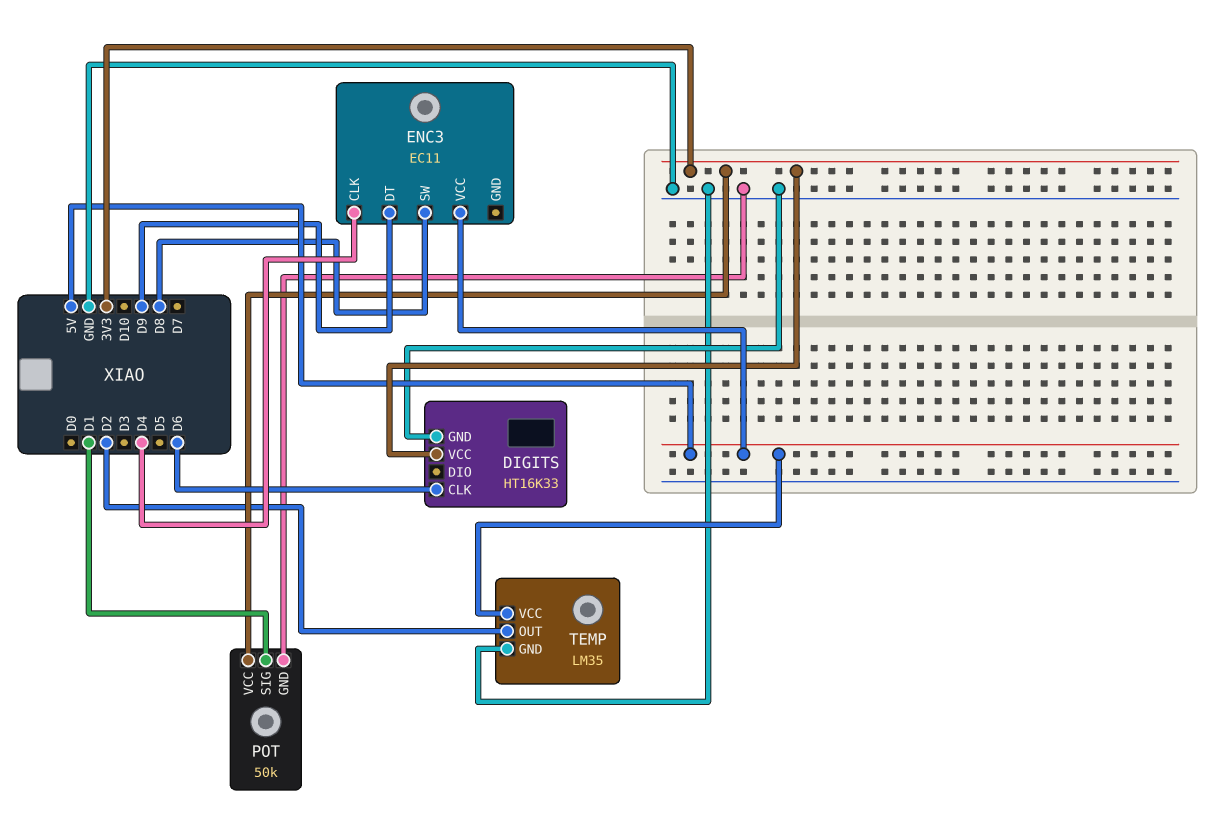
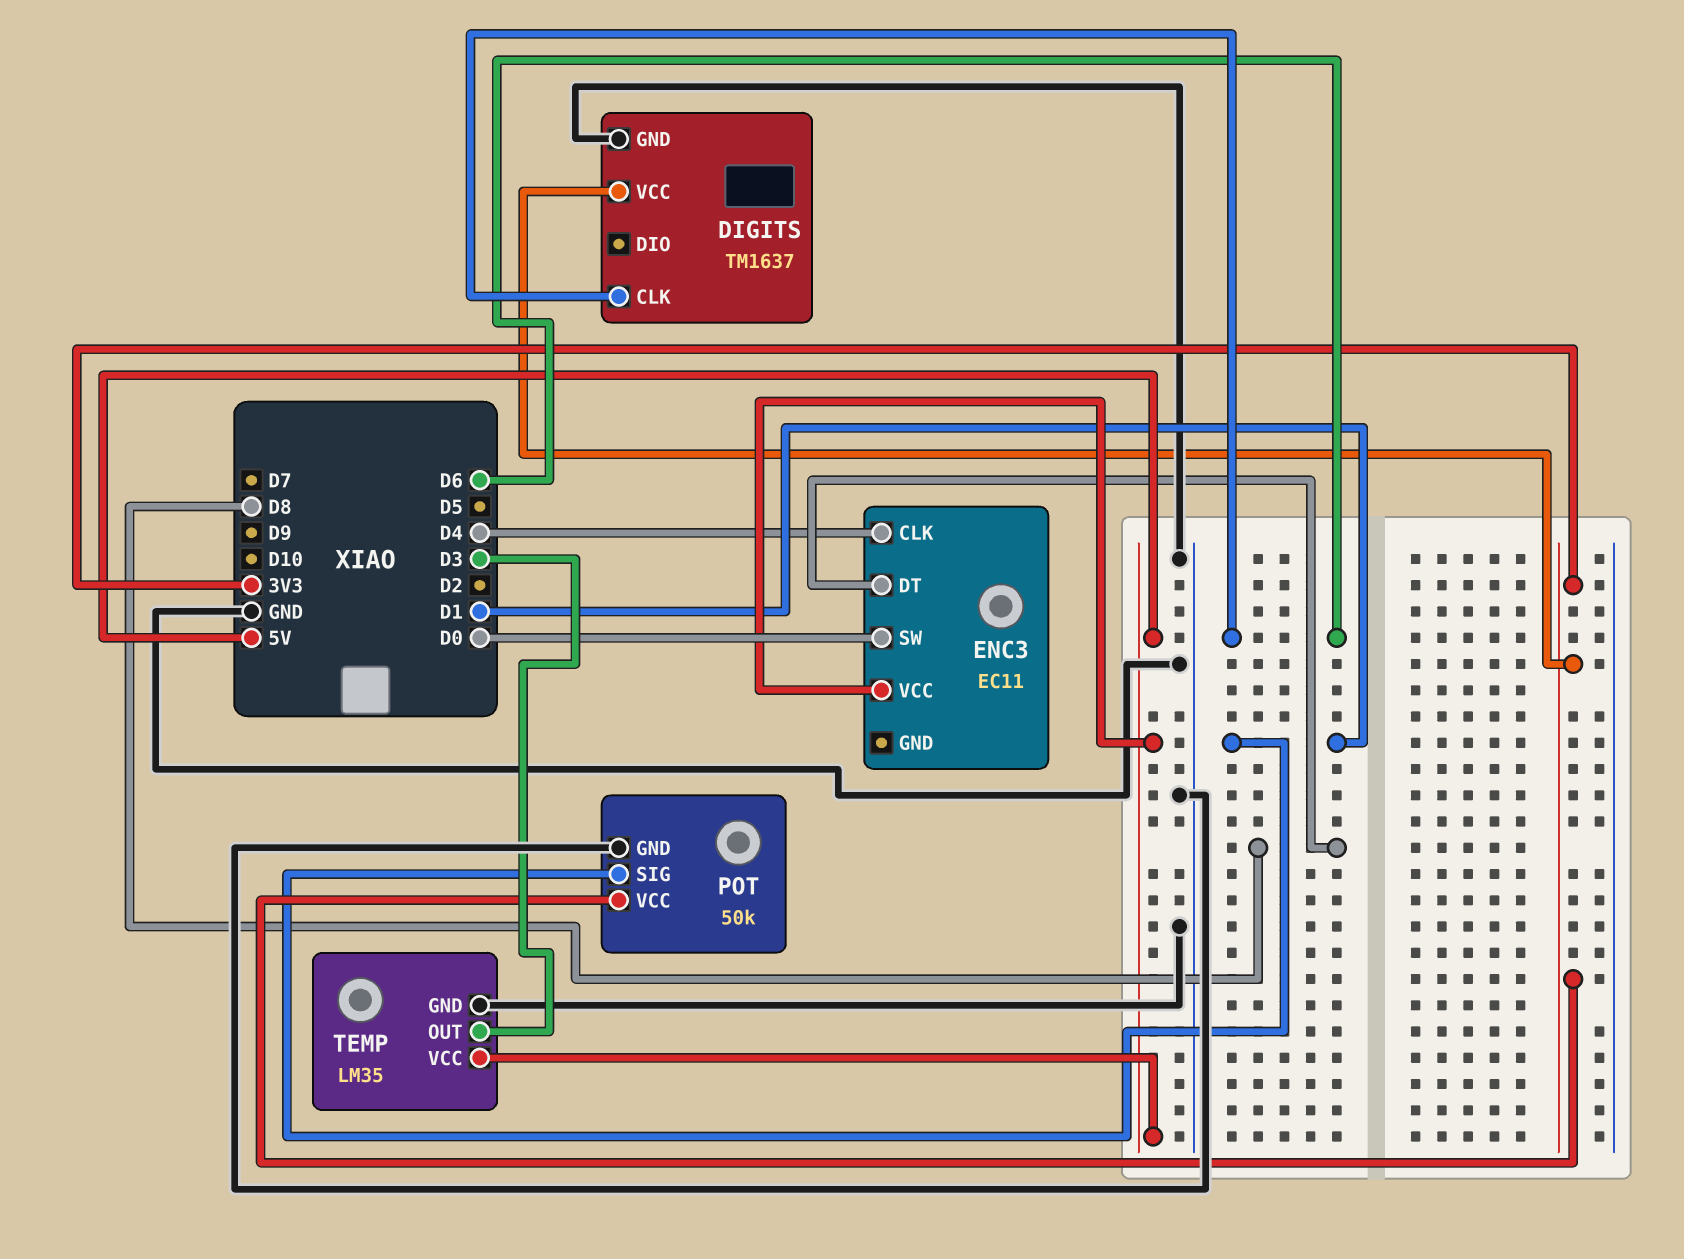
DIGITS: HT16K33 -> TM1637
ENC3 pin DT: D9 -> D8
ENC3 pin SW: D8 -> D0
TEMP pin OUT: D2 -> D3

